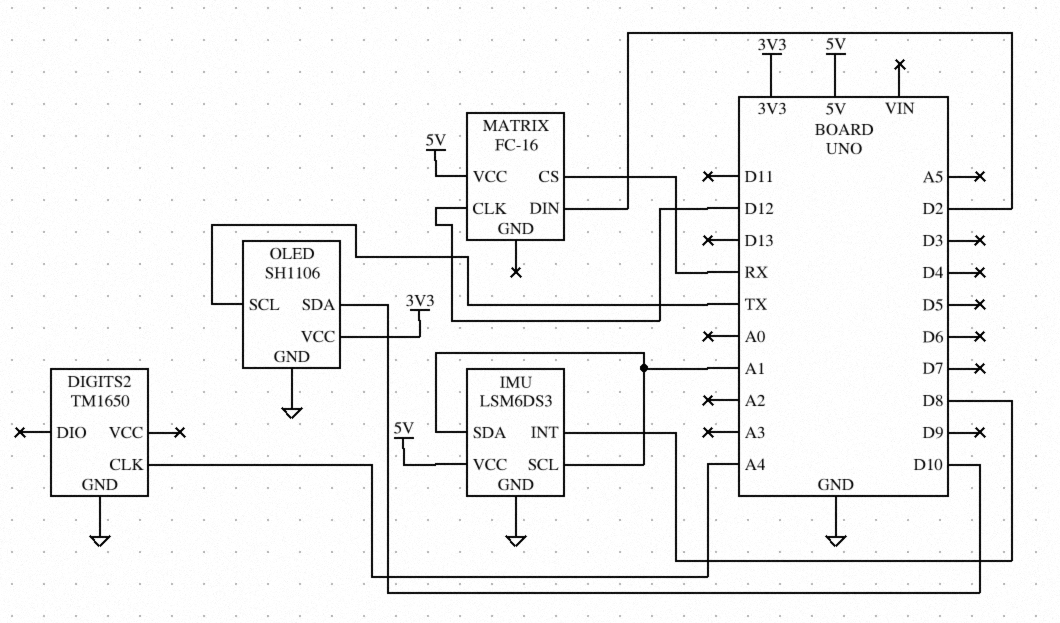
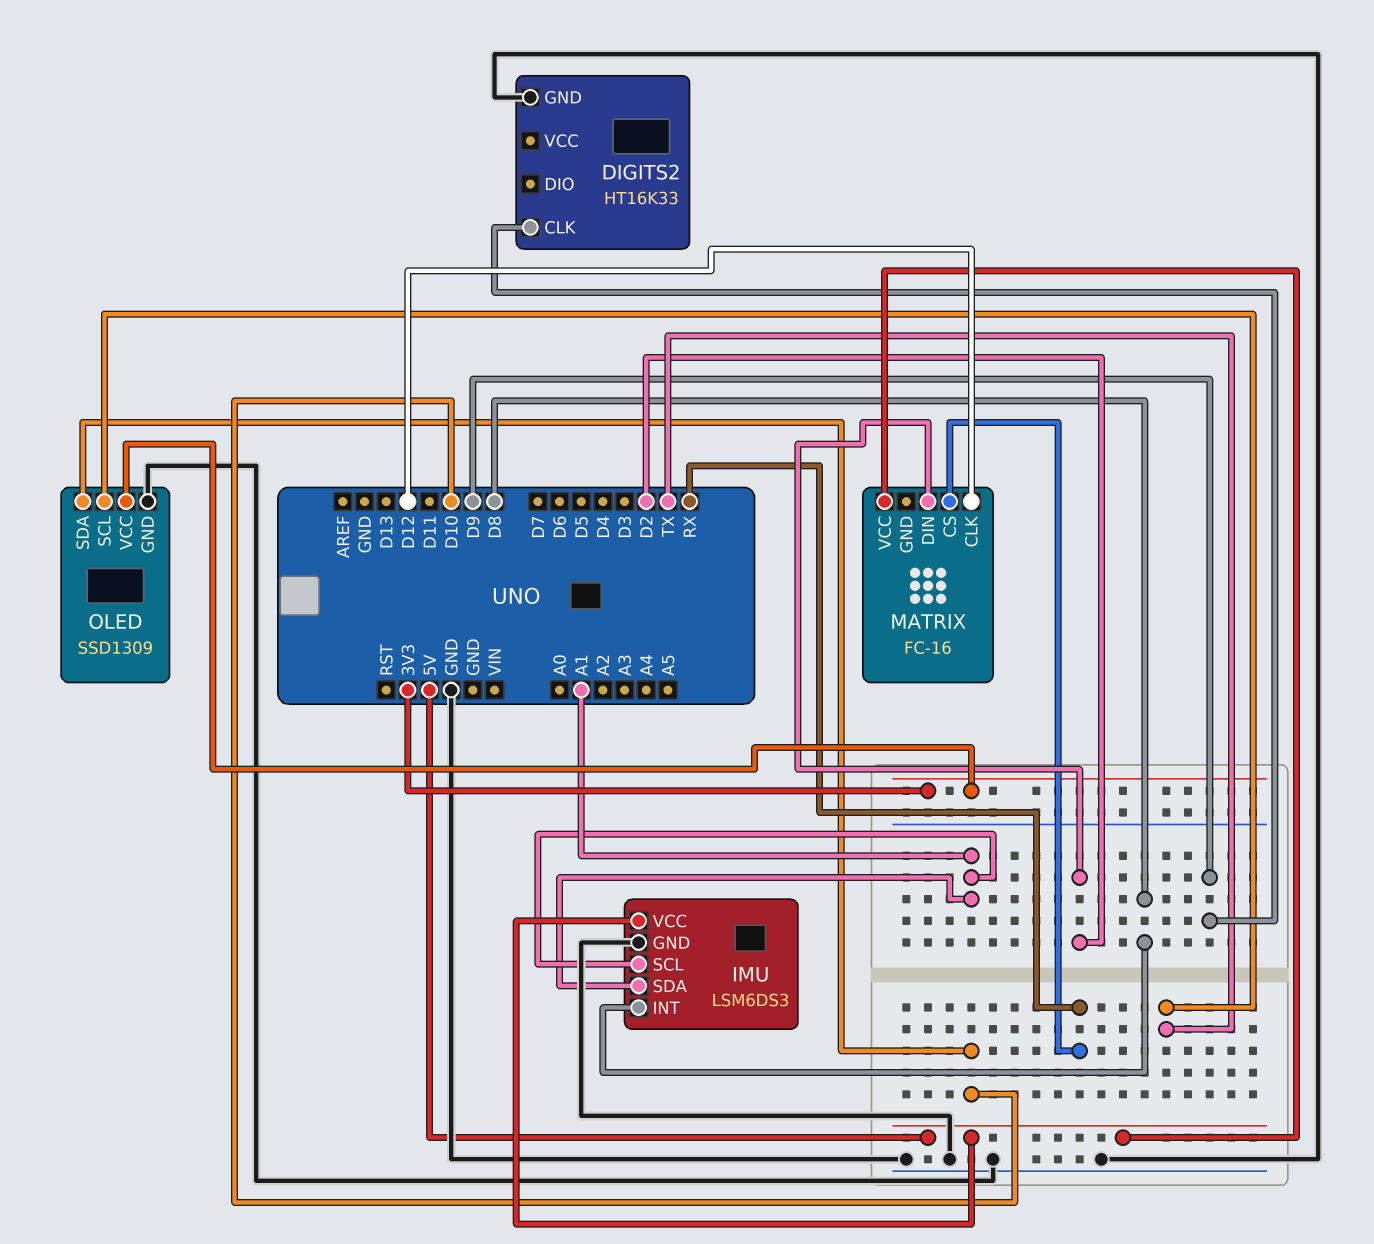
DIGITS2: TM1650 -> HT16K33
DIGITS2 pin CLK: A4 -> D9
OLED: SH1106 -> SSD1309

